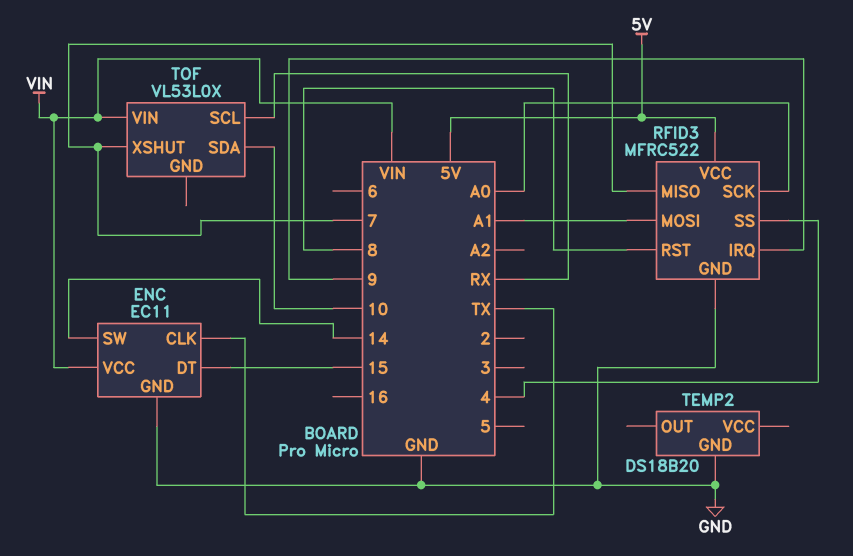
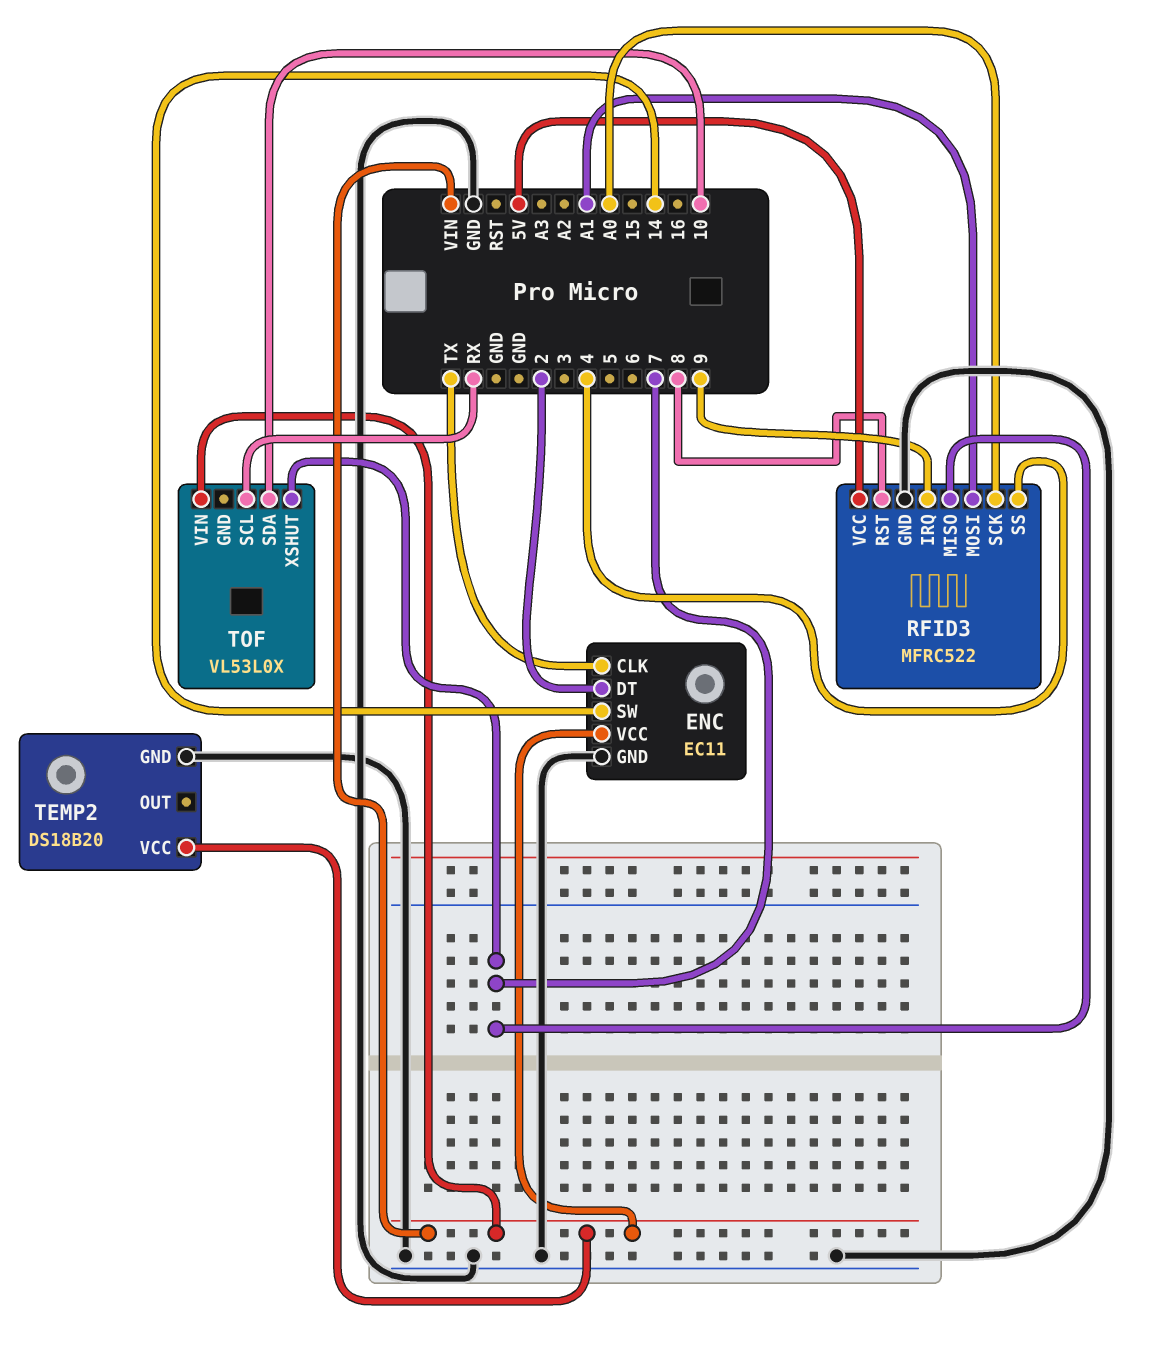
ENC pin DT: 15 -> 2
TEMP2 pin VCC: none -> VIN

